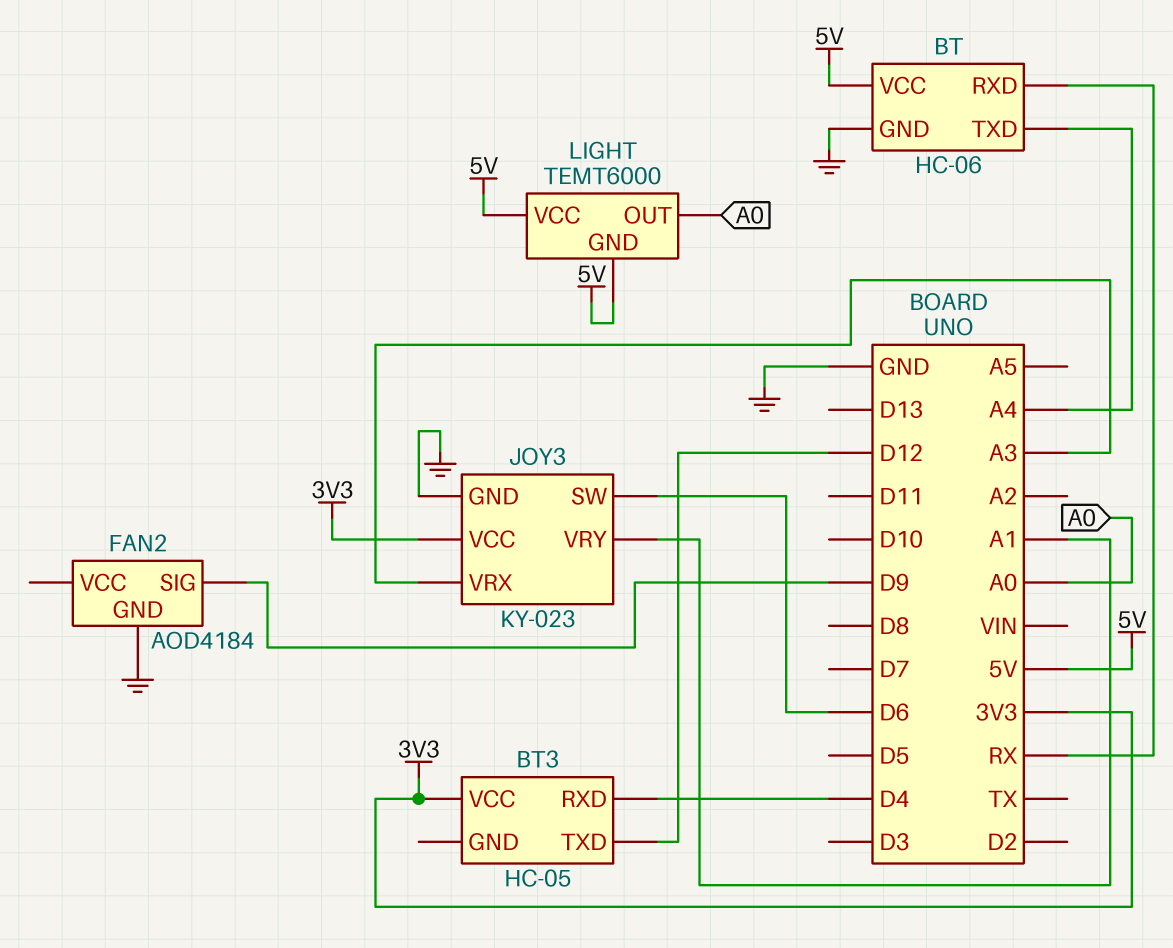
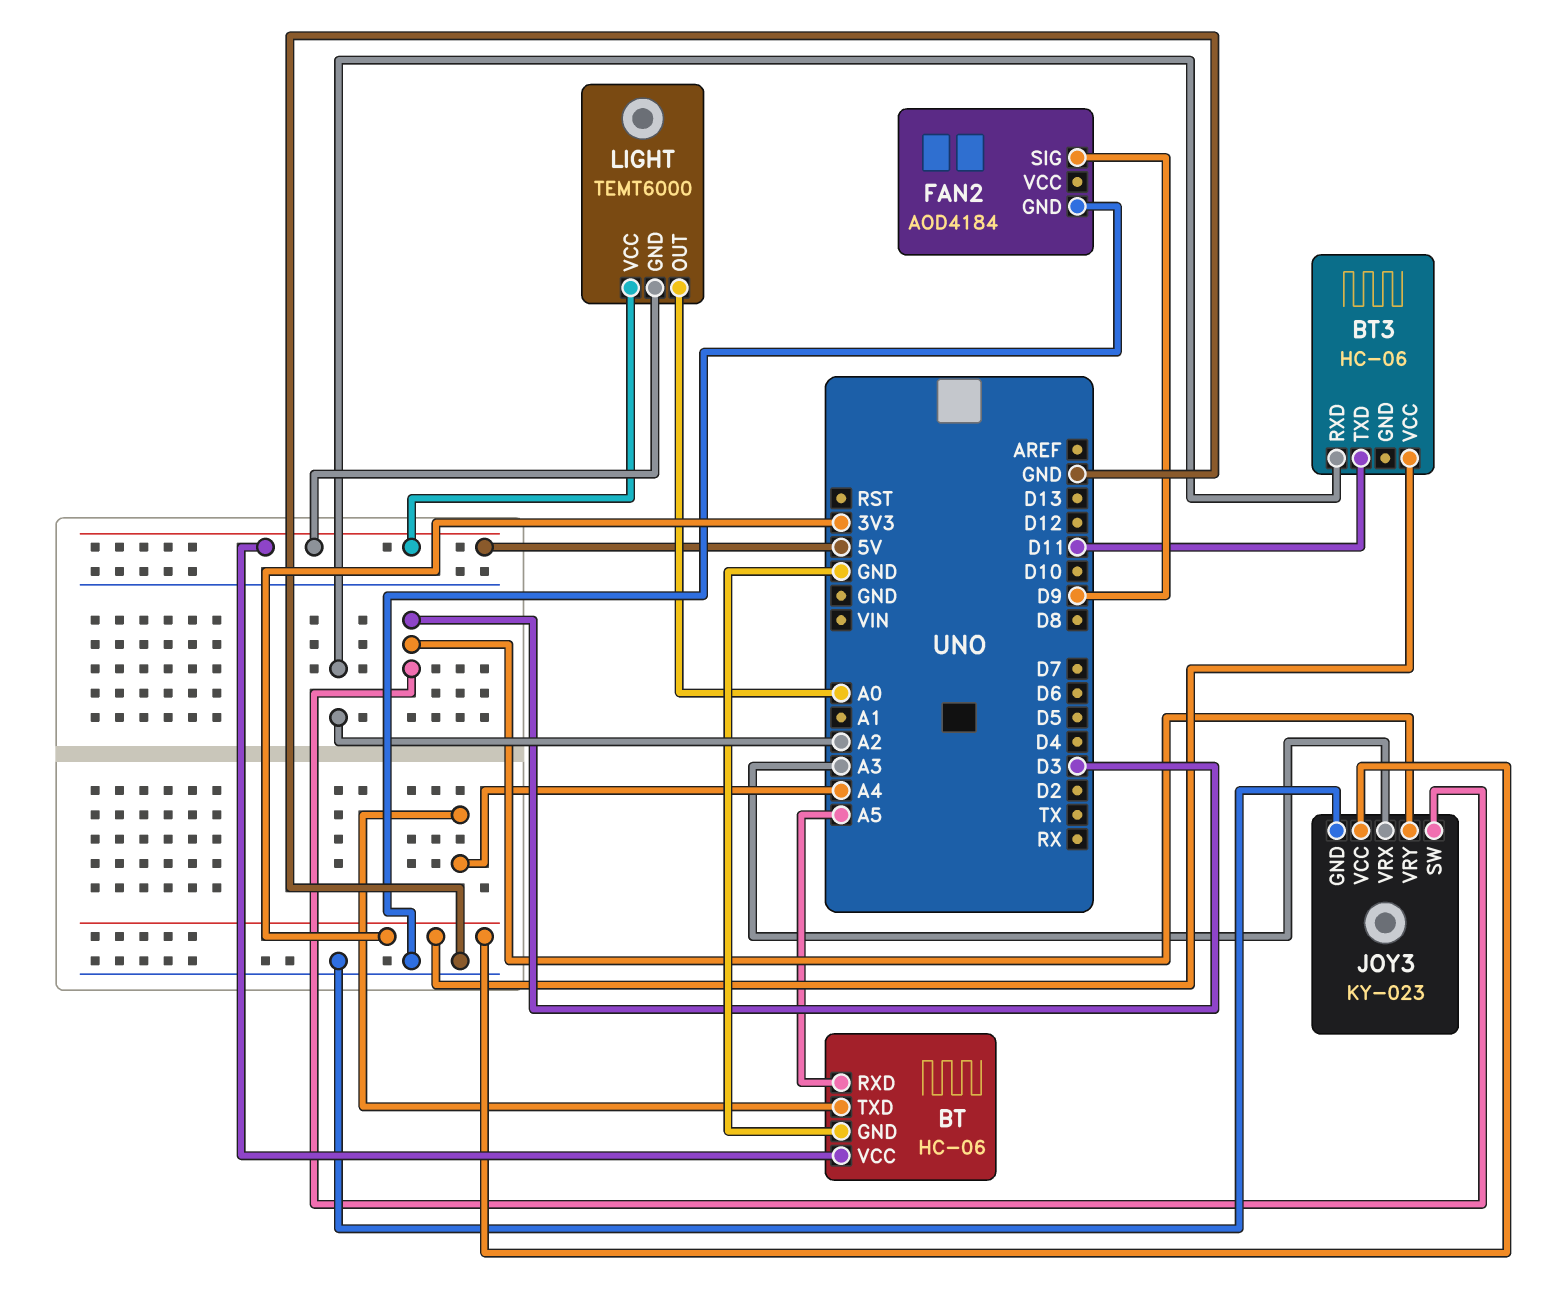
BT pin RXD: RX -> A5
BT3: HC-05 -> HC-06
BT3 pin RXD: D4 -> A2
BT3 pin TXD: D12 -> D11
JOY3 pin SW: D6 -> D3
JOY3 pin VRY: A1 -> D3

